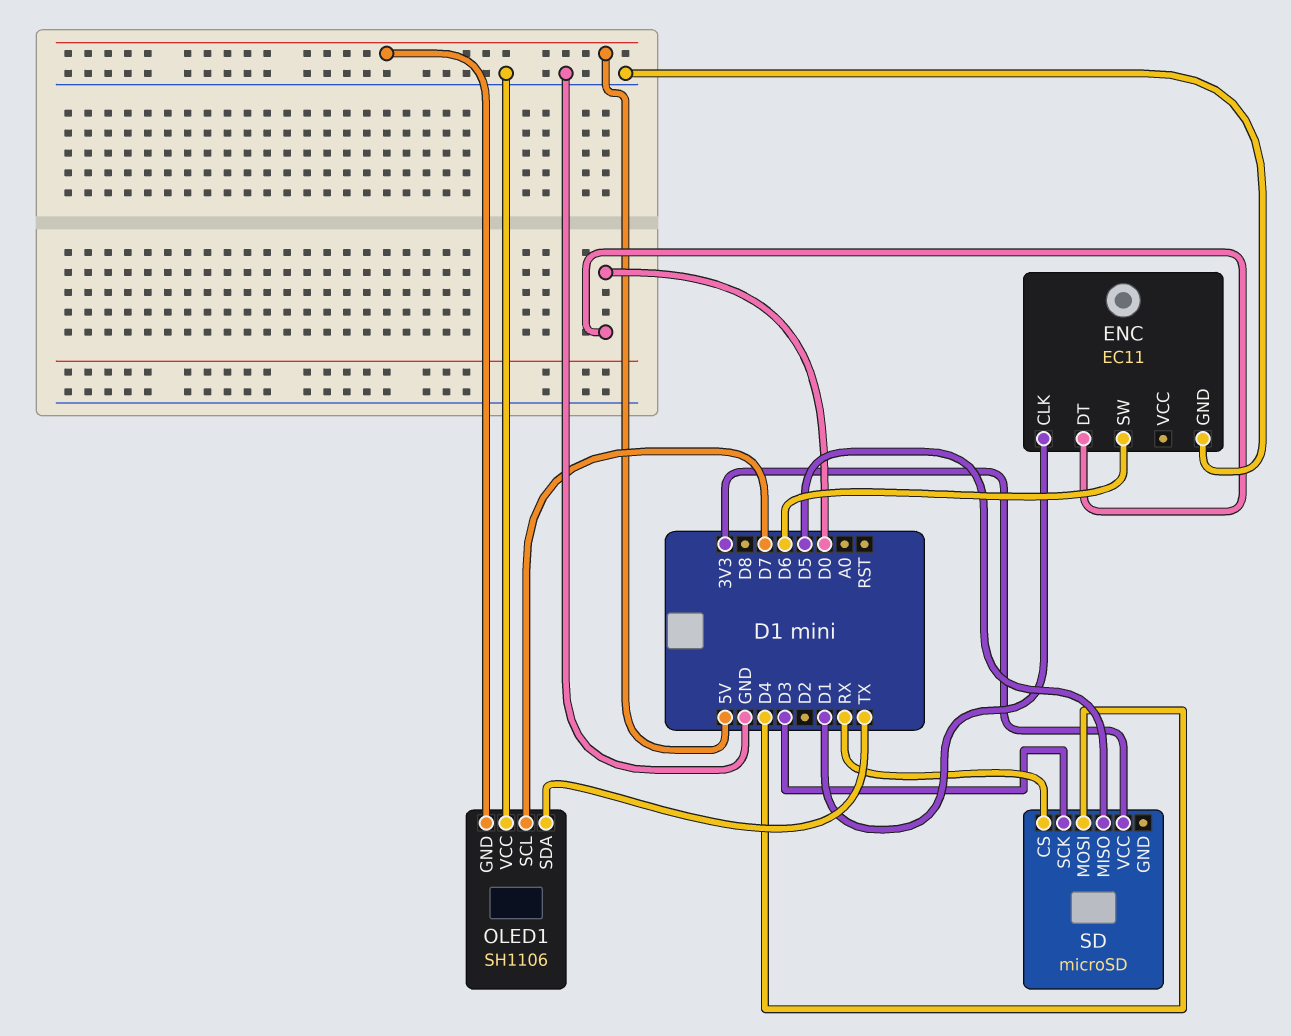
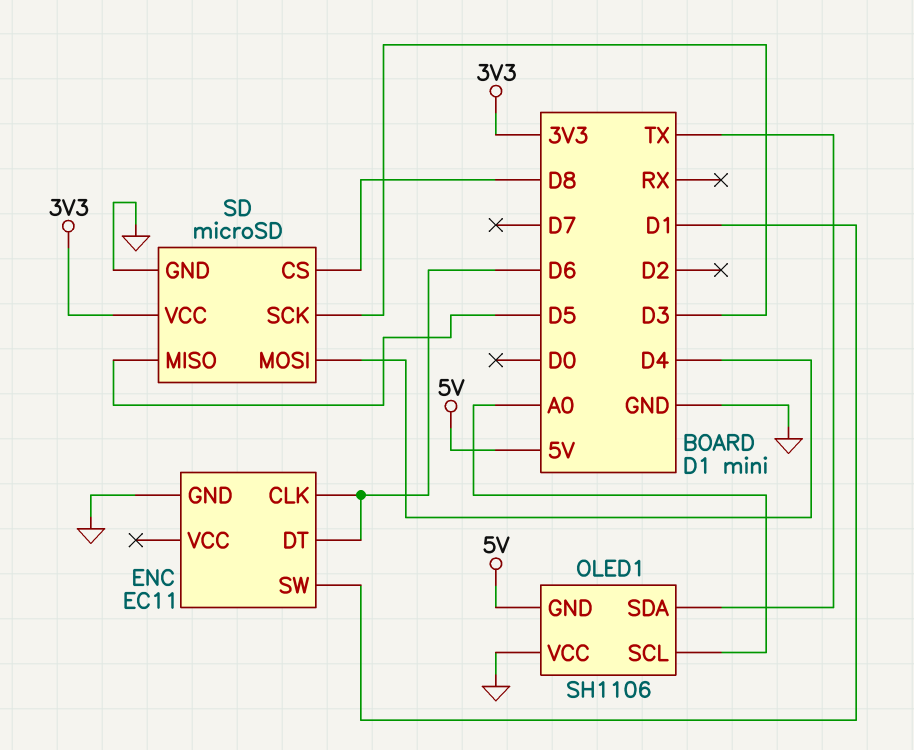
ENC pin CLK: D1 -> D6
ENC pin DT: D0 -> D6
ENC pin SW: D6 -> D1
OLED1 pin SCL: D7 -> A0
SD pin CS: RX -> D8
SD pin GND: none -> GND

